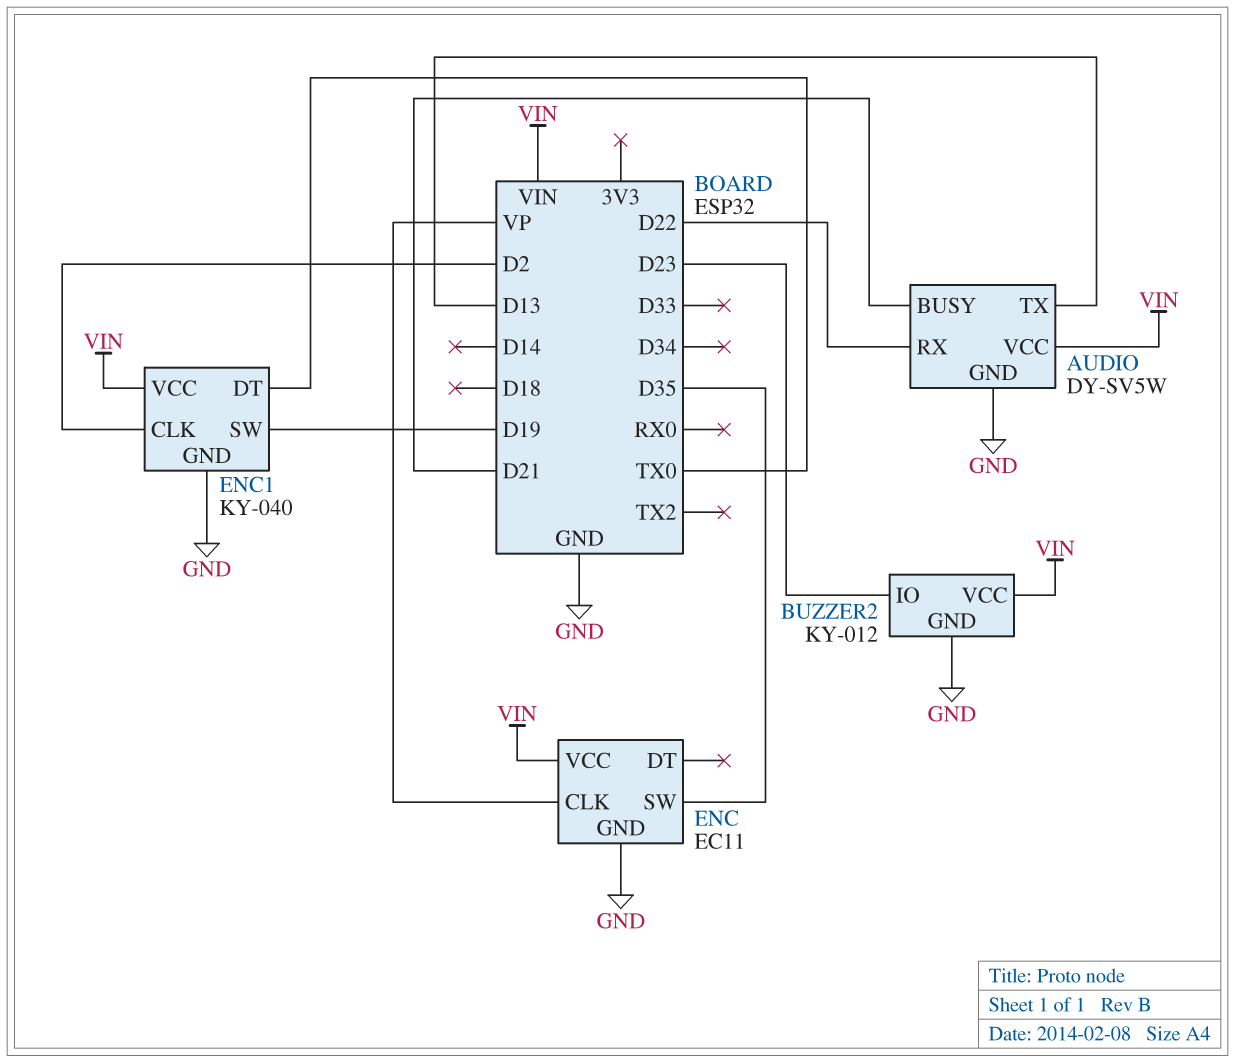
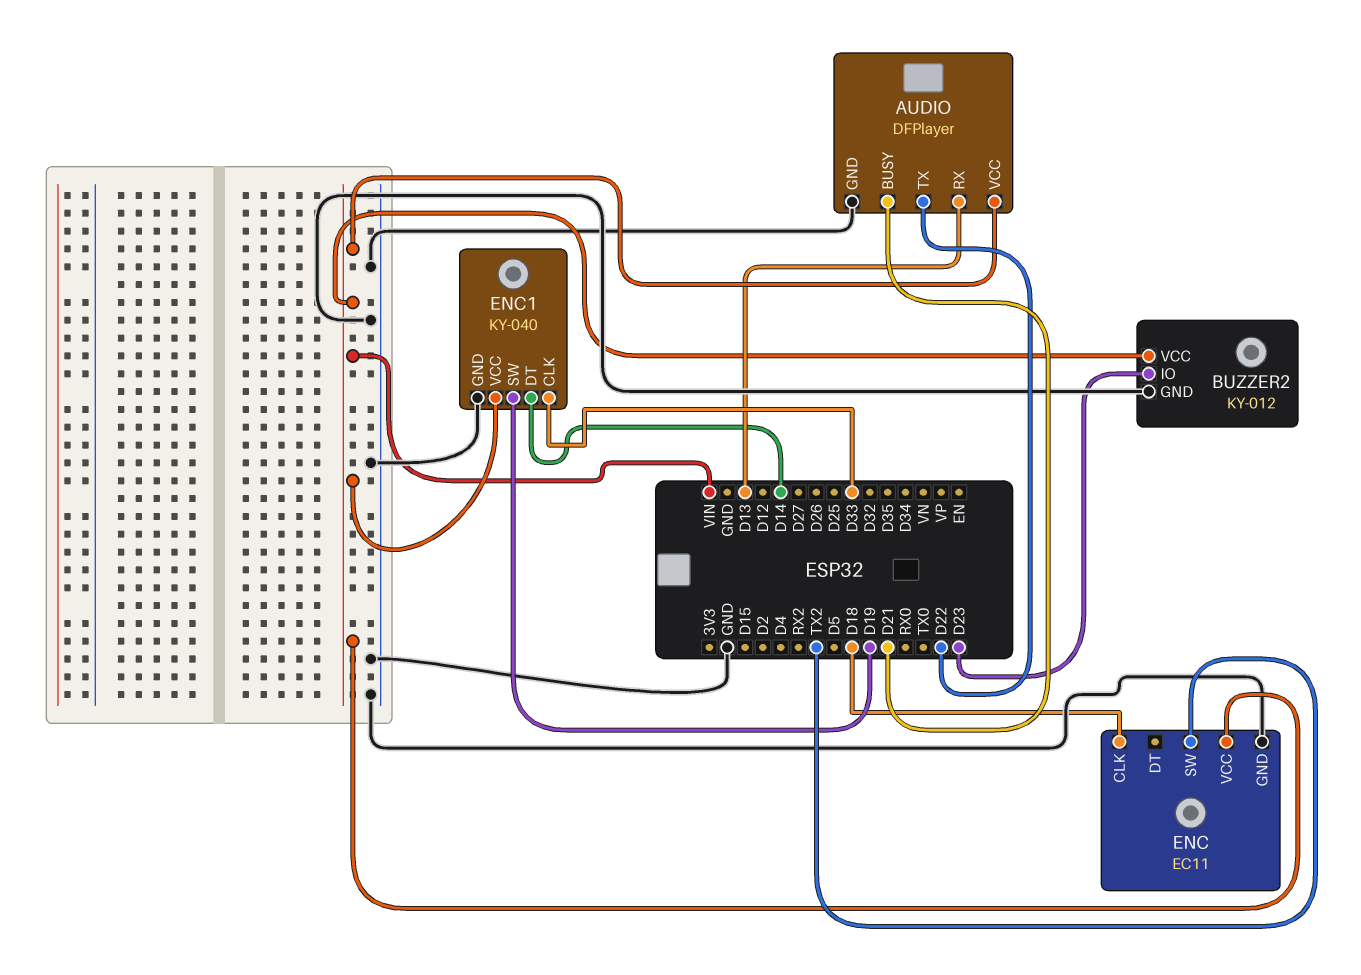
AUDIO: DY-SV5W -> DFPlayer
AUDIO pin RX: D22 -> D13
AUDIO pin TX: D13 -> D22
ENC pin CLK: VP -> D18
ENC pin SW: D35 -> TX2
ENC1 pin CLK: D2 -> D33
ENC1 pin DT: TX0 -> D14

